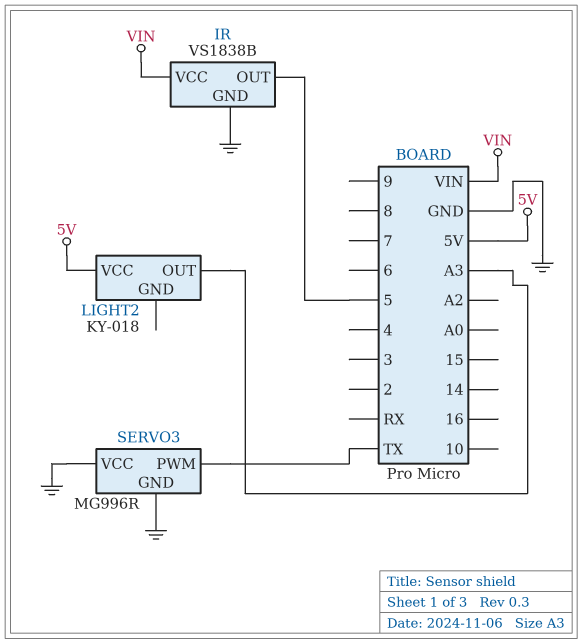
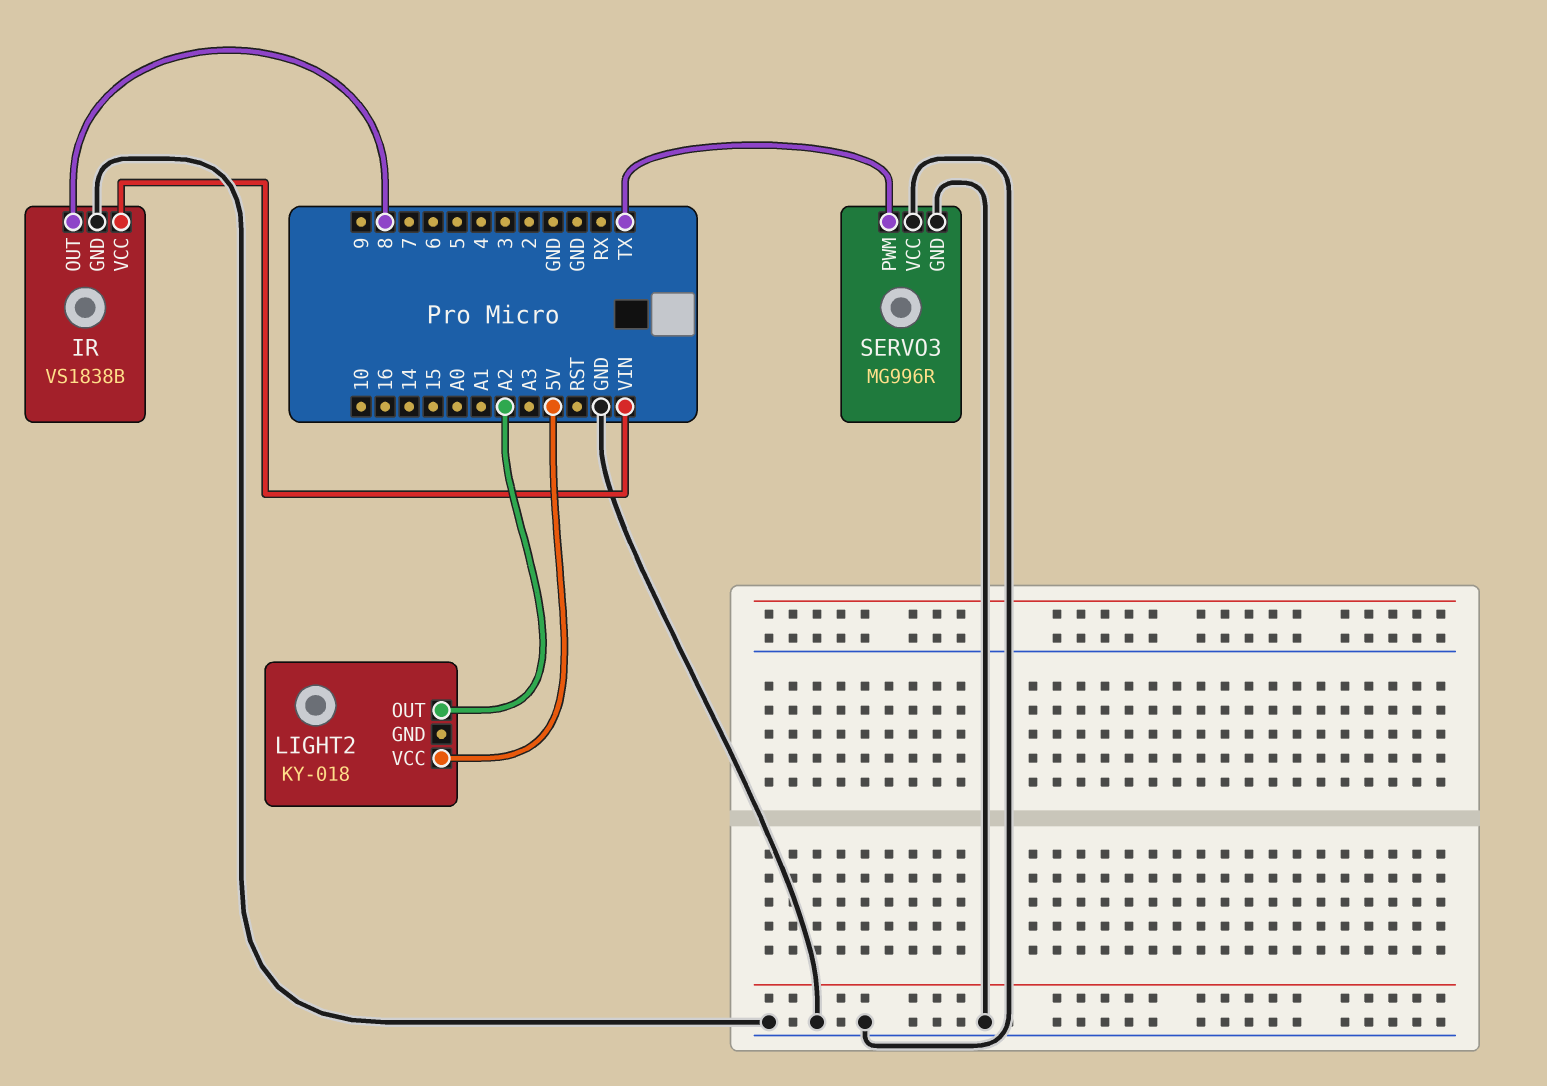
IR pin OUT: 5 -> 8
LIGHT2 pin OUT: A3 -> A2

